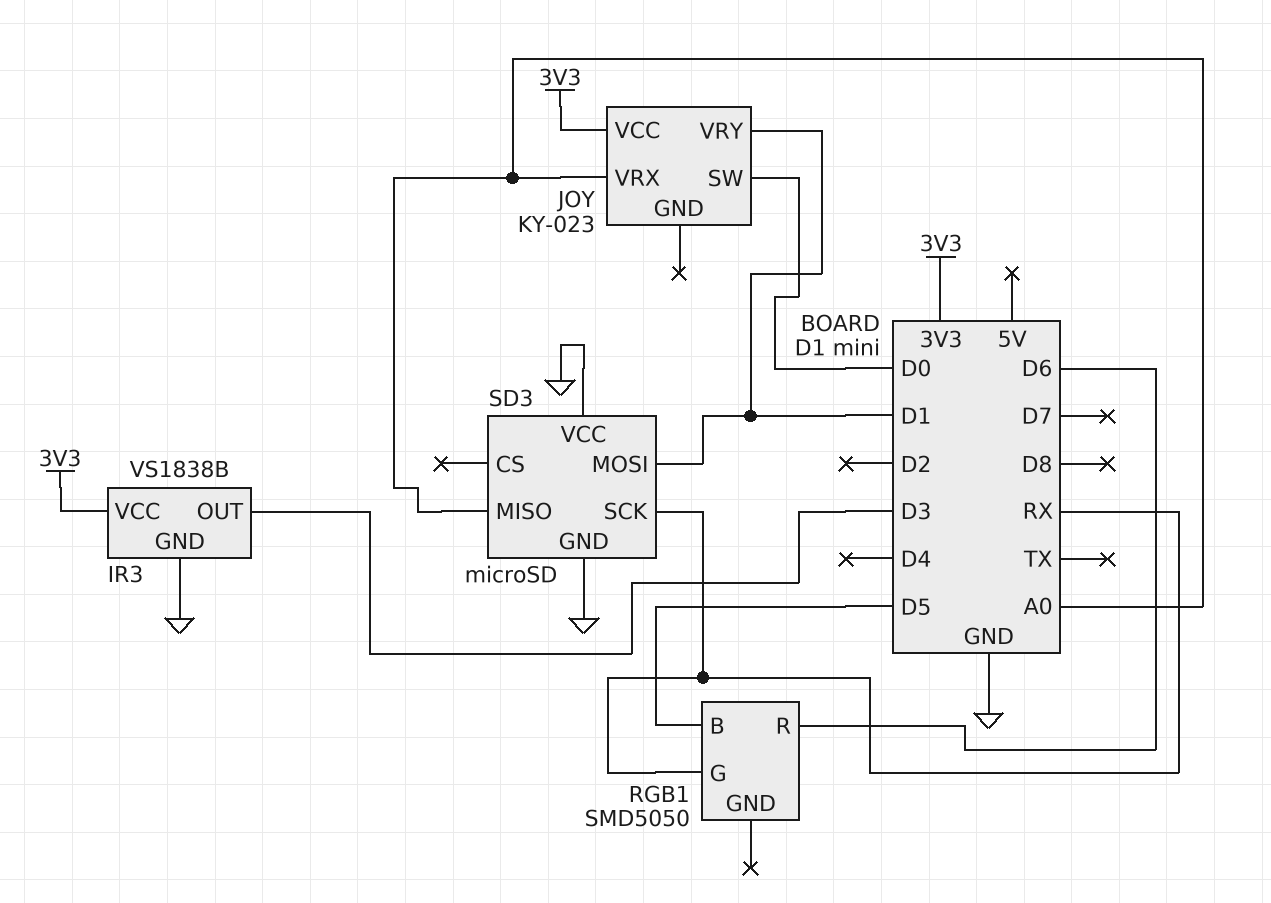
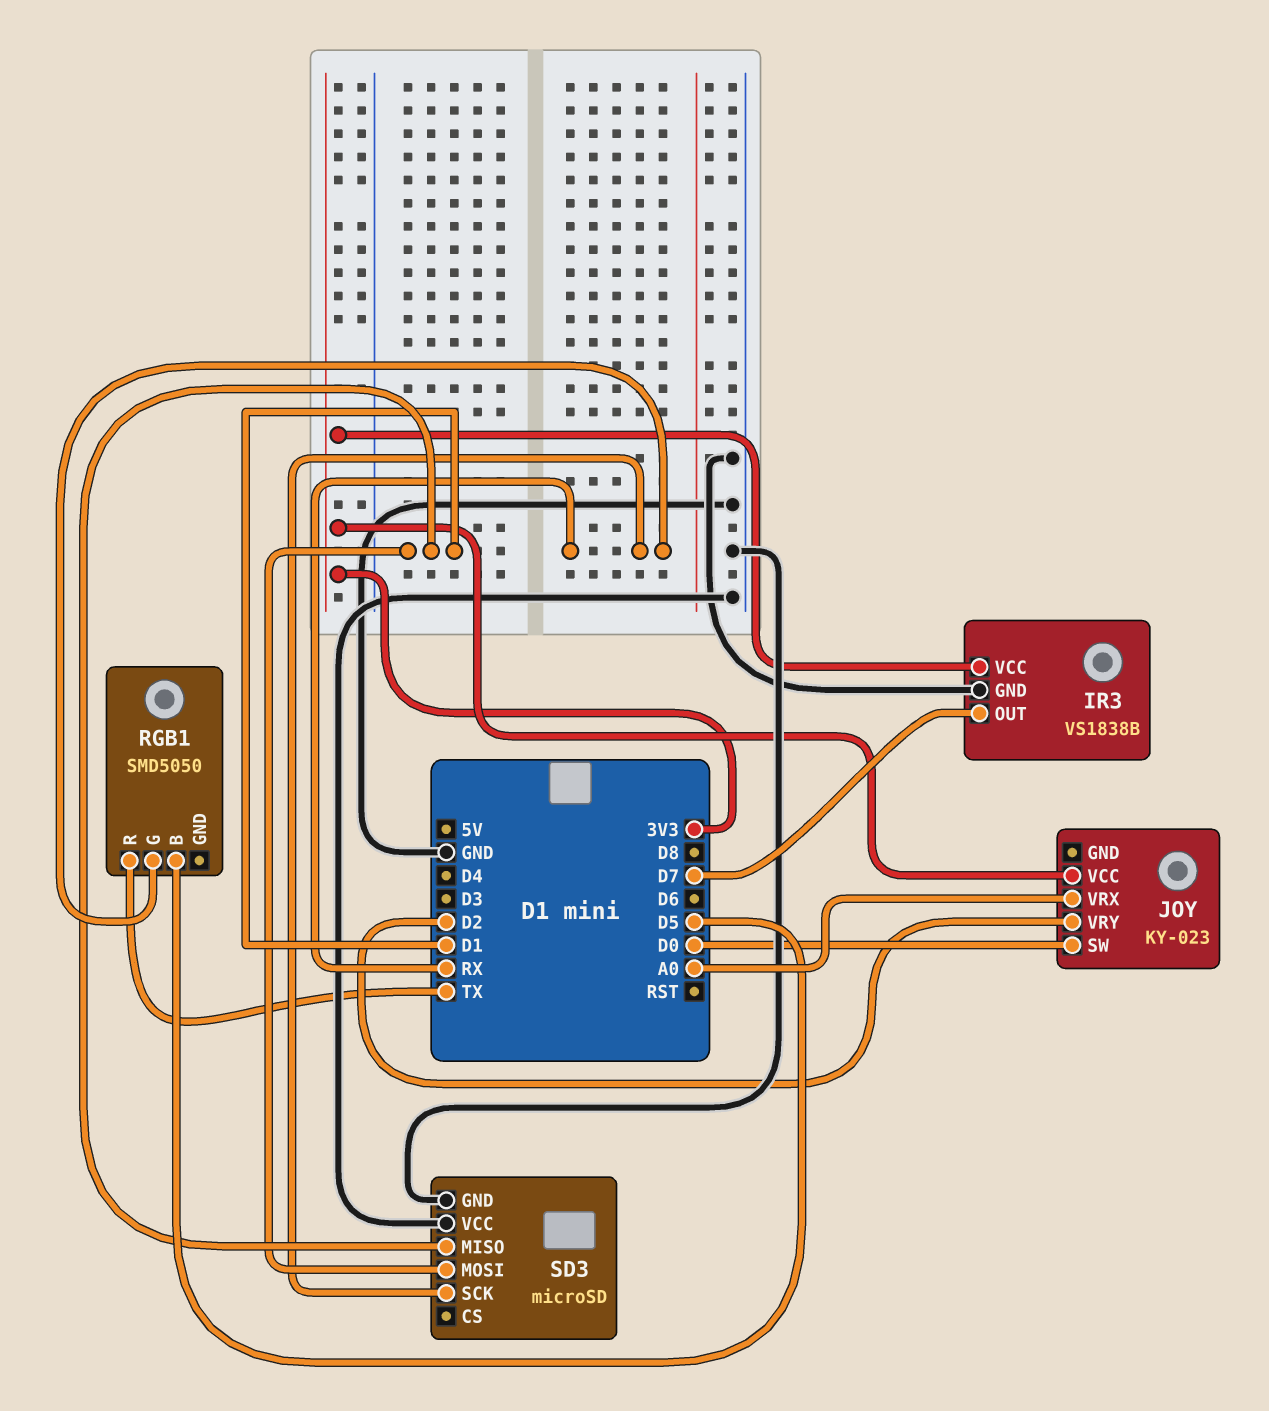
IR3 pin OUT: D3 -> D7
JOY pin VRY: D1 -> D2
RGB1 pin R: D6 -> TX
SD3 pin MISO: A0 -> D1

